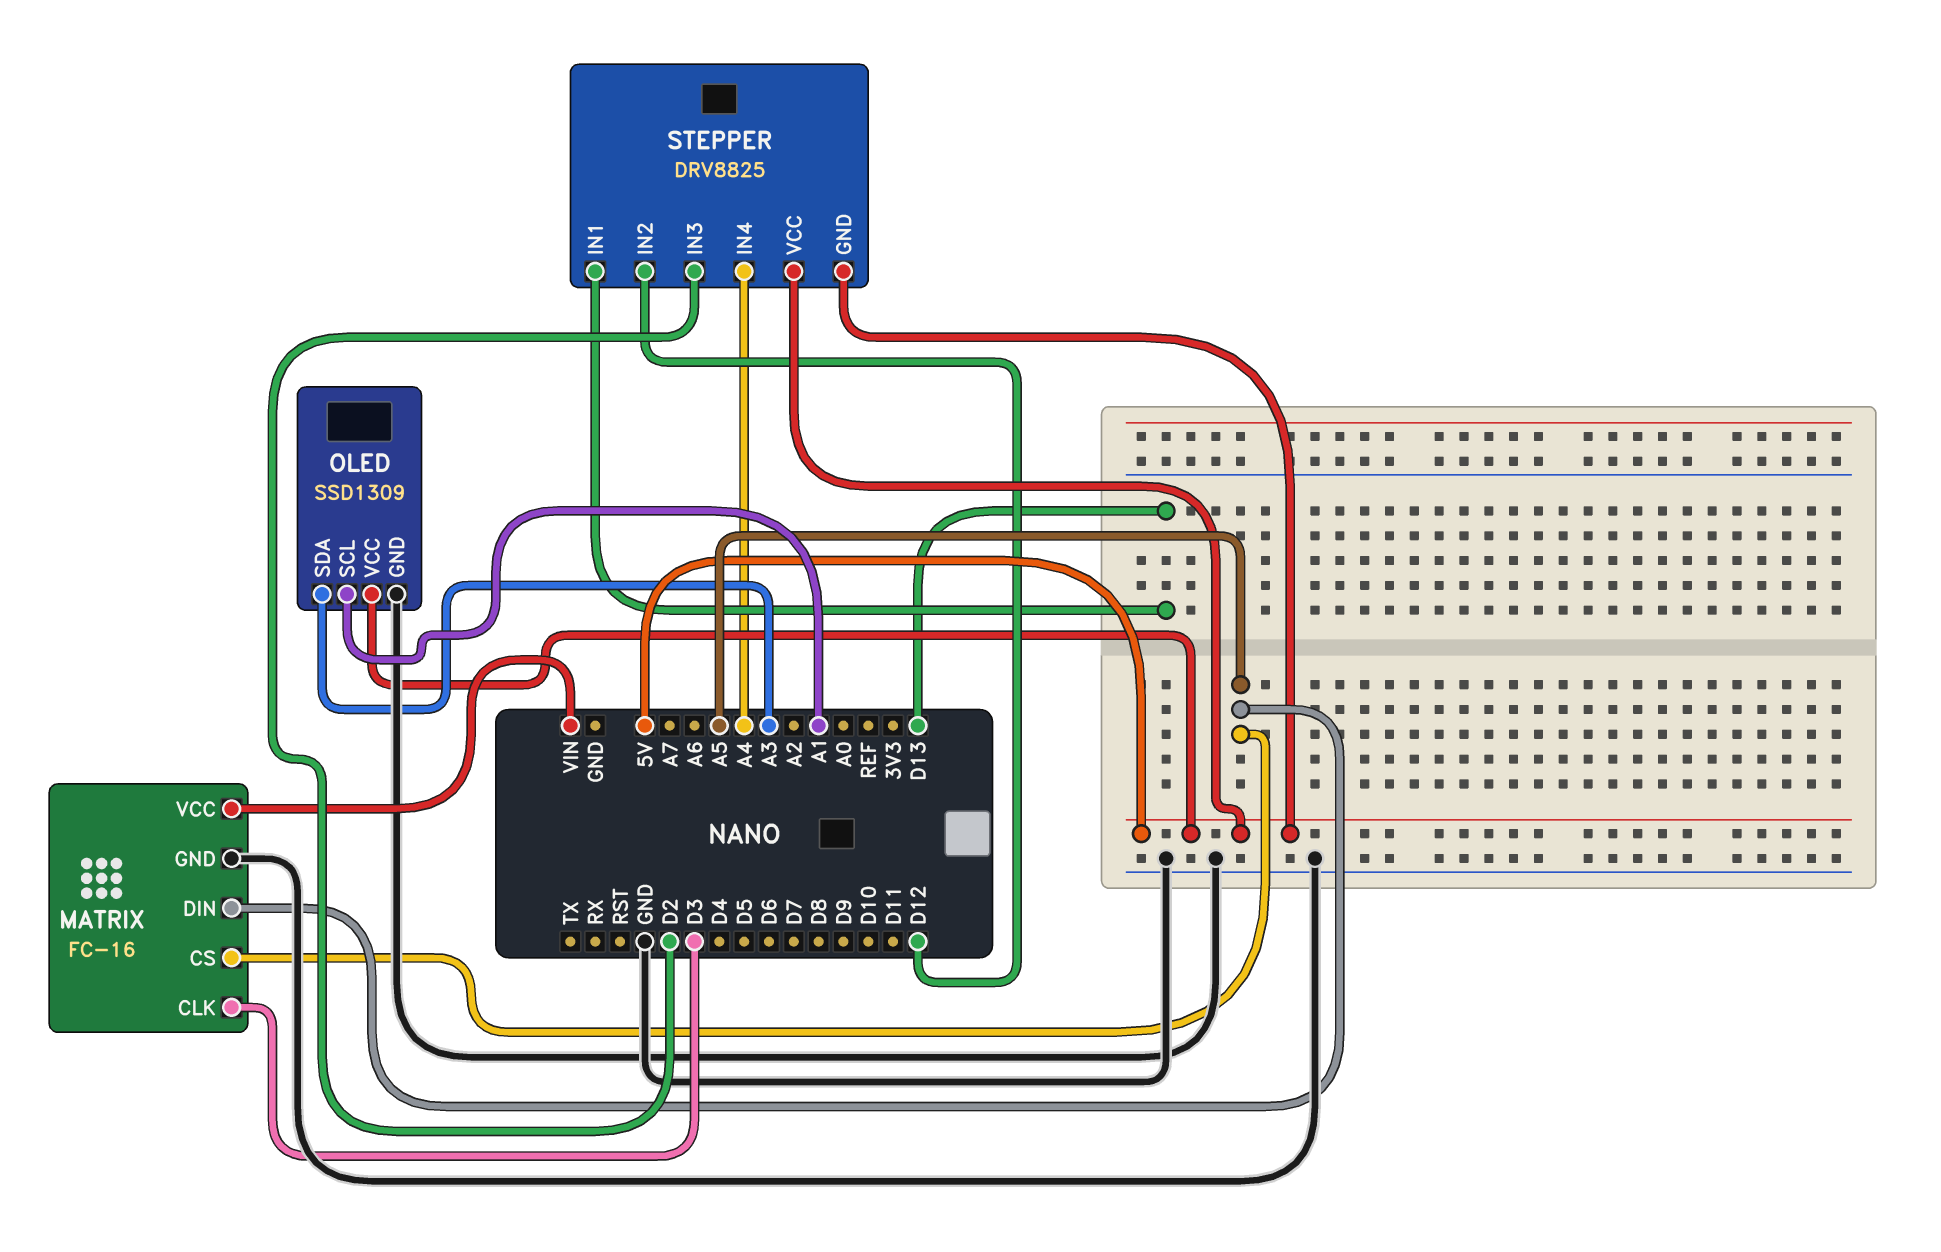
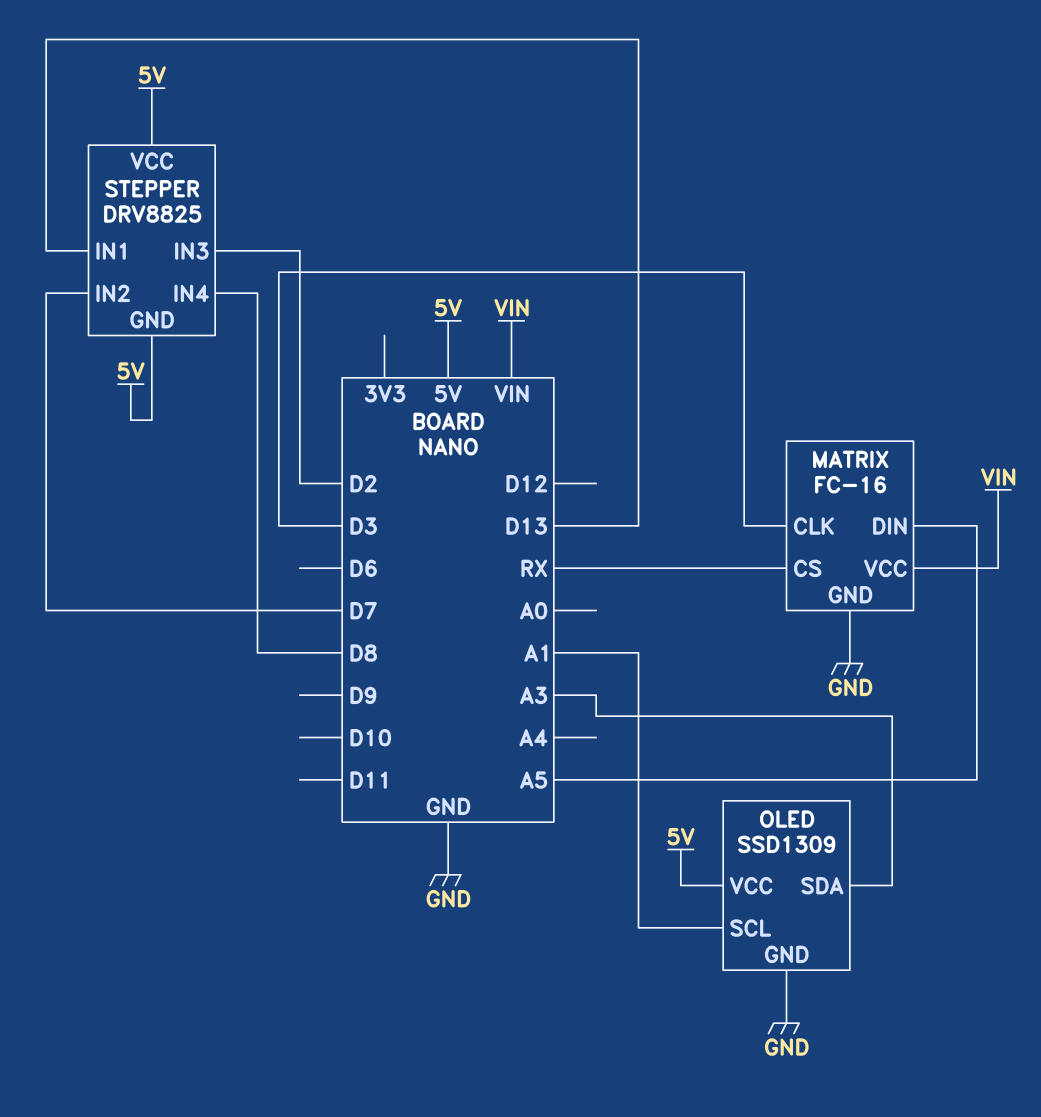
MATRIX pin CS: A5 -> RX
STEPPER pin IN2: D12 -> D7
STEPPER pin IN4: A4 -> D8

